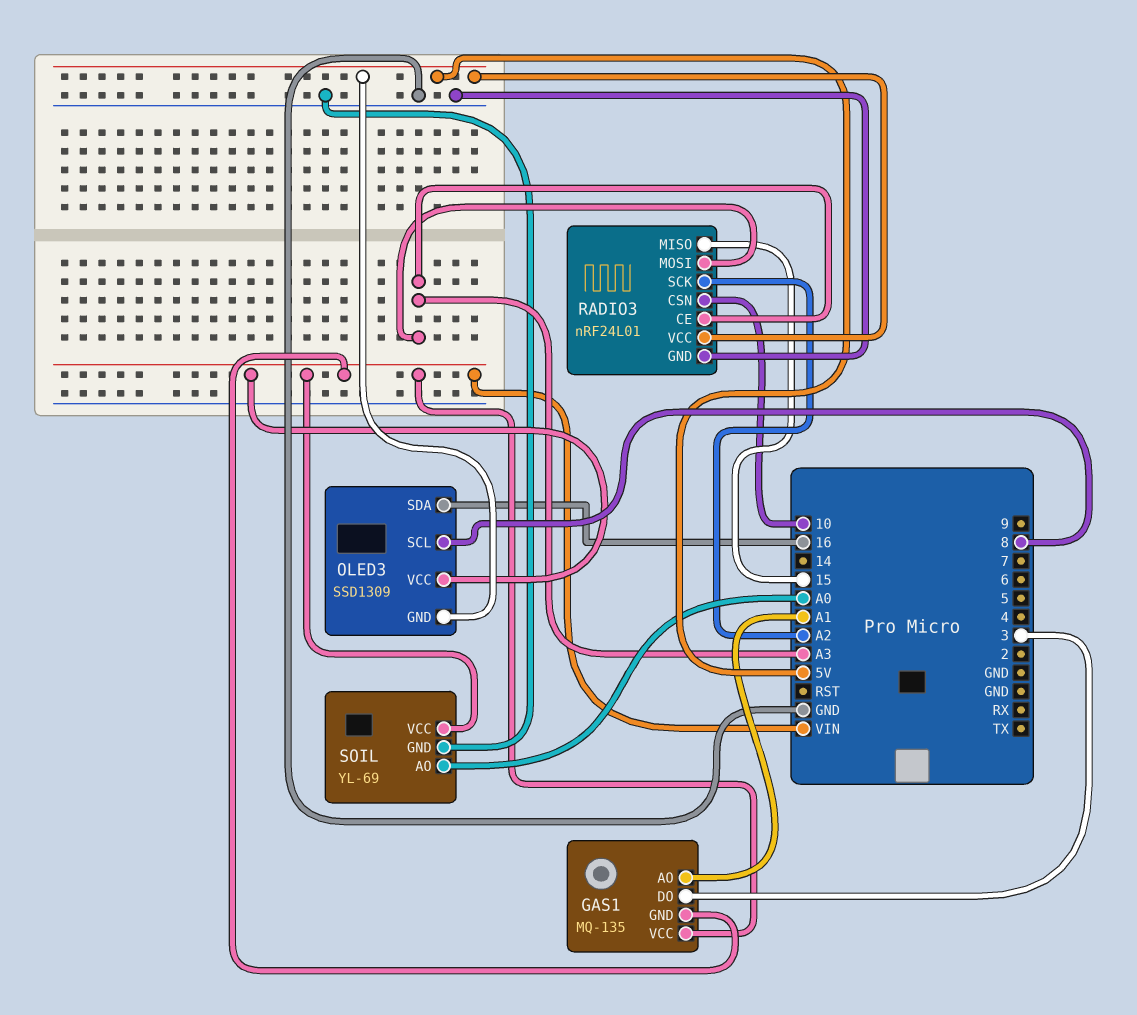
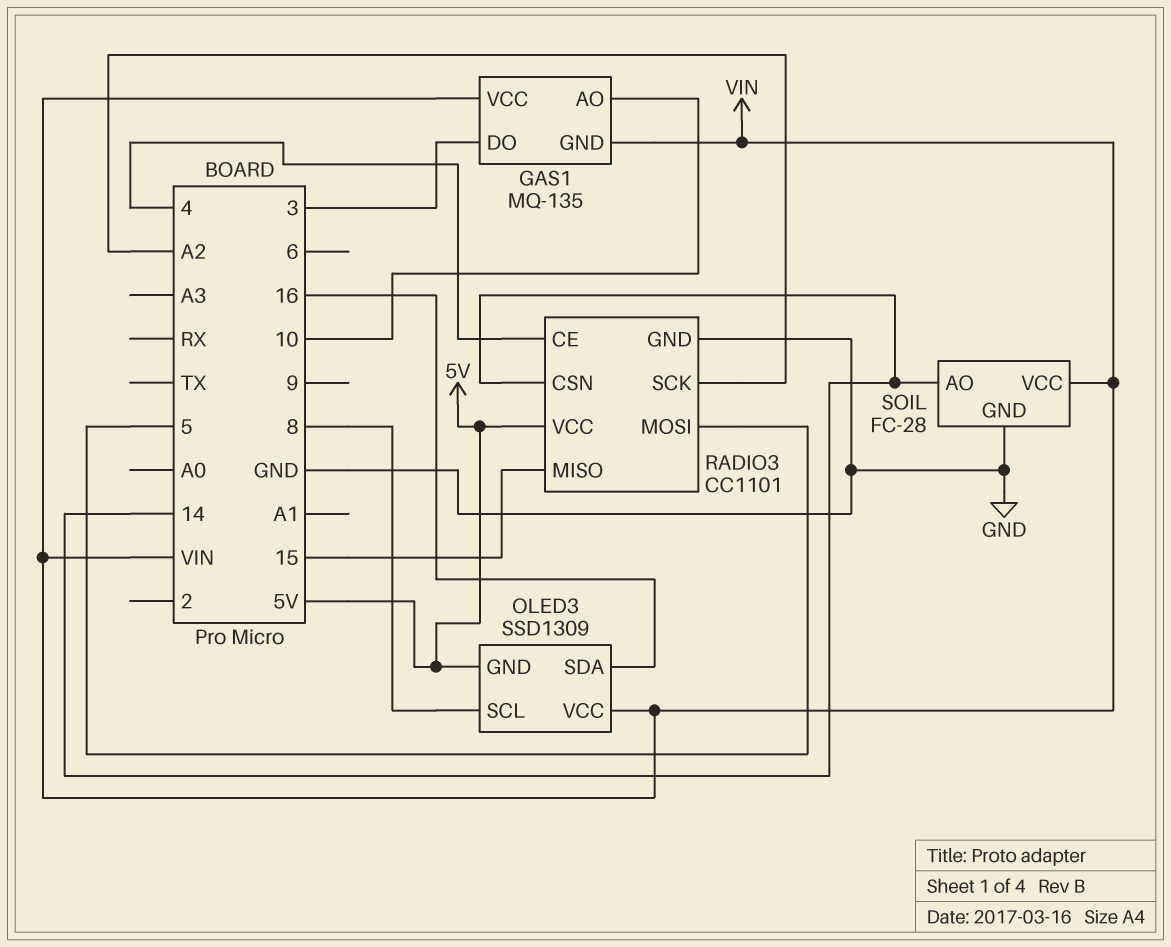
GAS1 pin AO: A1 -> 10
RADIO3: nRF24L01 -> CC1101
RADIO3 pin CE: A3 -> 4
RADIO3 pin CSN: 10 -> 14
RADIO3 pin MOSI: A3 -> 5
SOIL: YL-69 -> FC-28
SOIL pin AO: A0 -> 14

